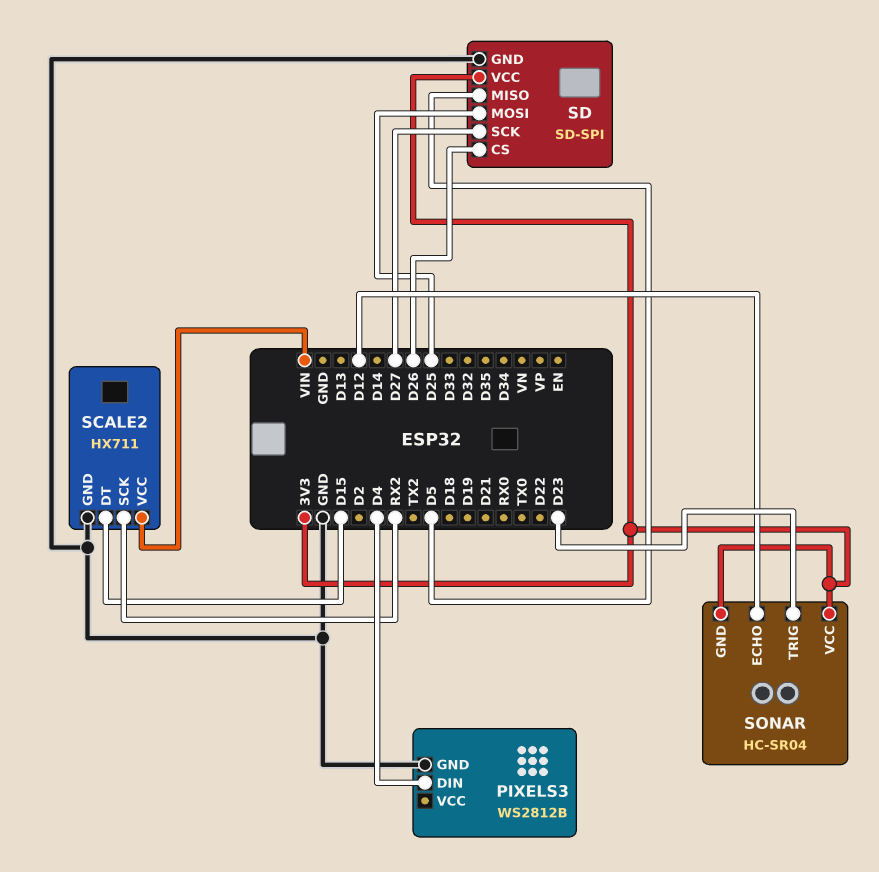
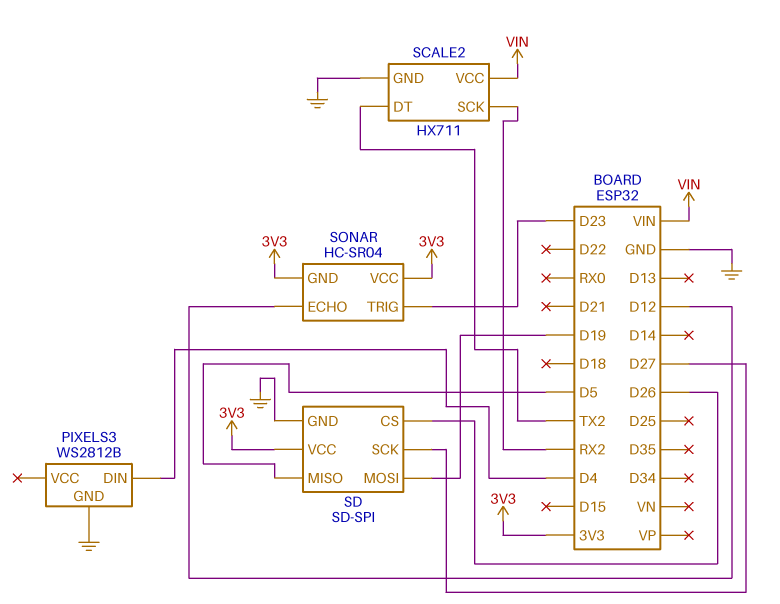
SCALE2 pin DT: D15 -> TX2
SD pin MOSI: D25 -> D19

